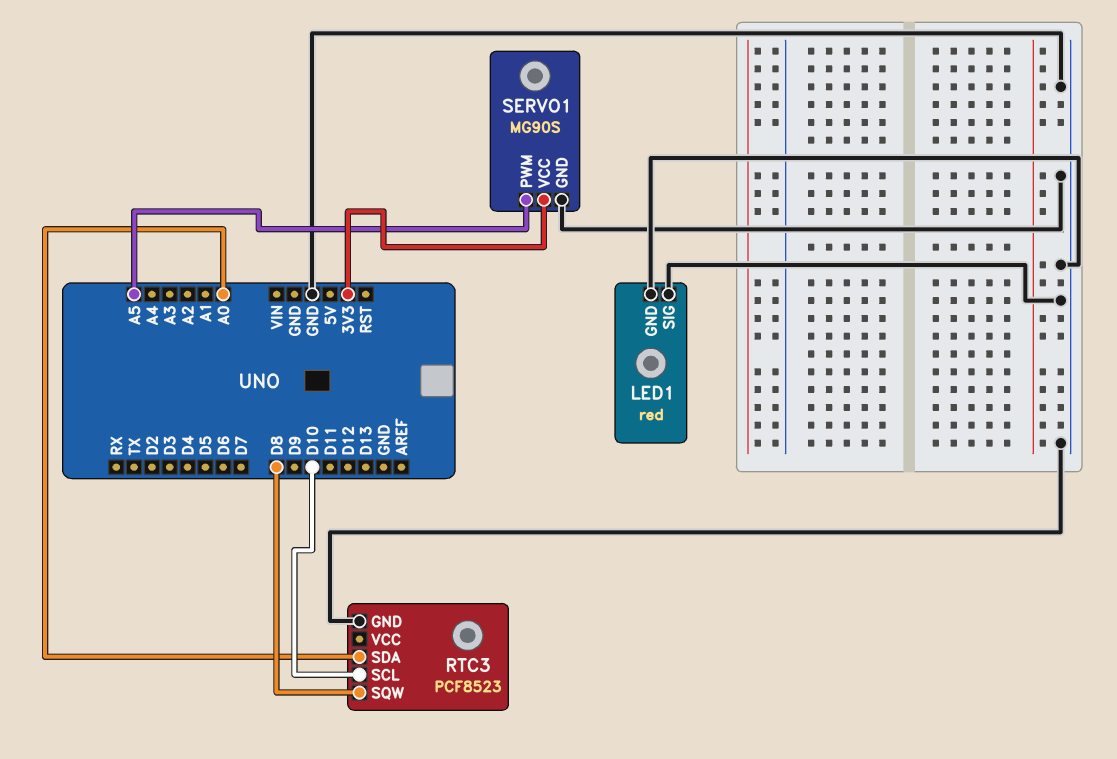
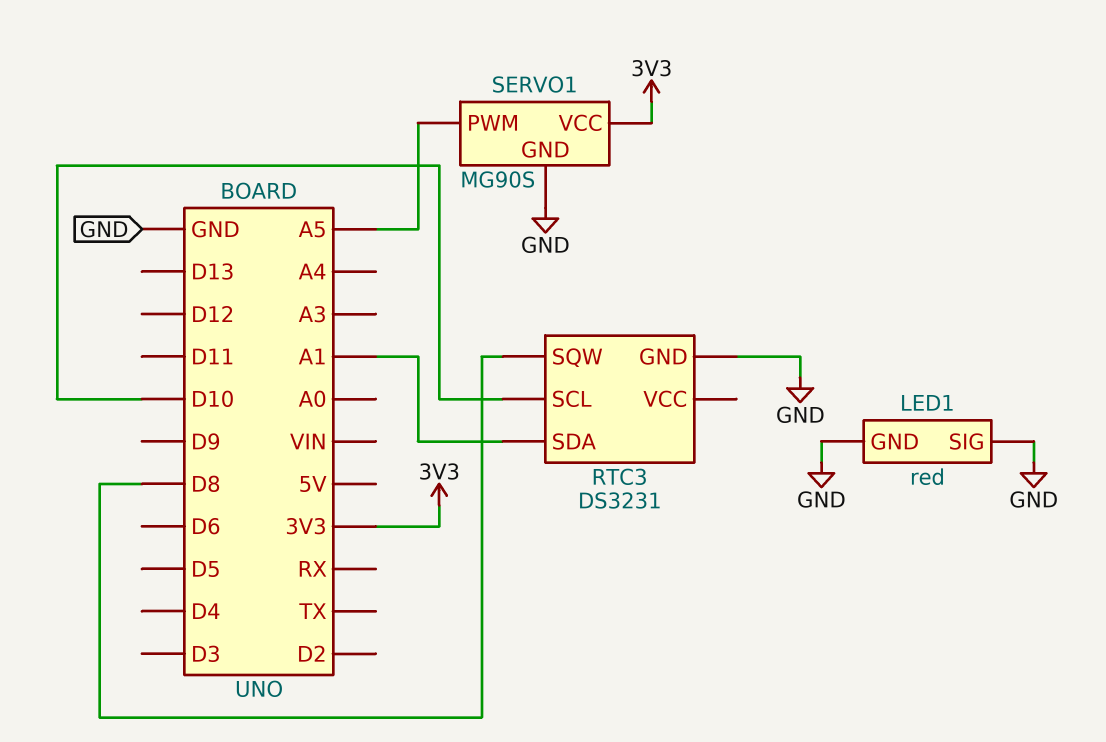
RTC3: PCF8523 -> DS3231
RTC3 pin SDA: A0 -> A1

